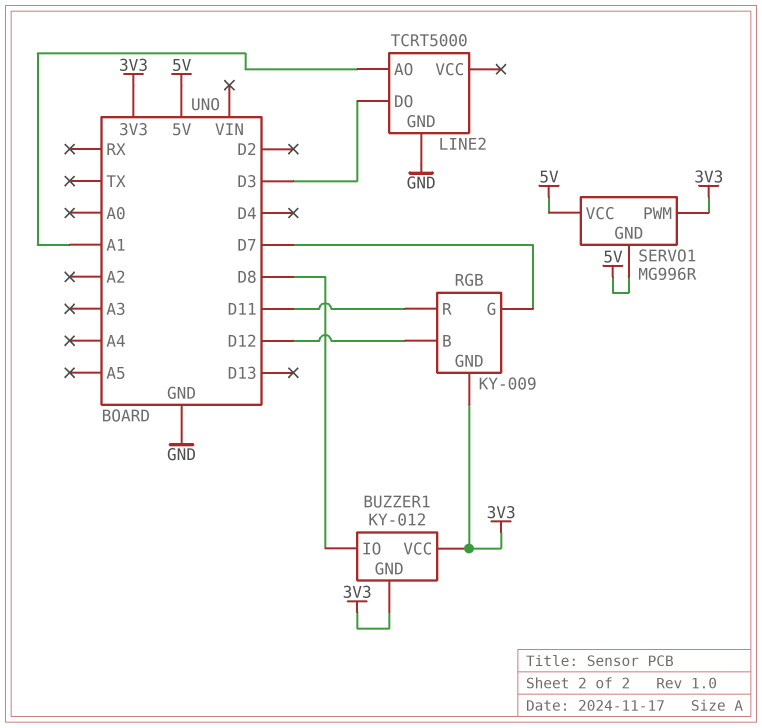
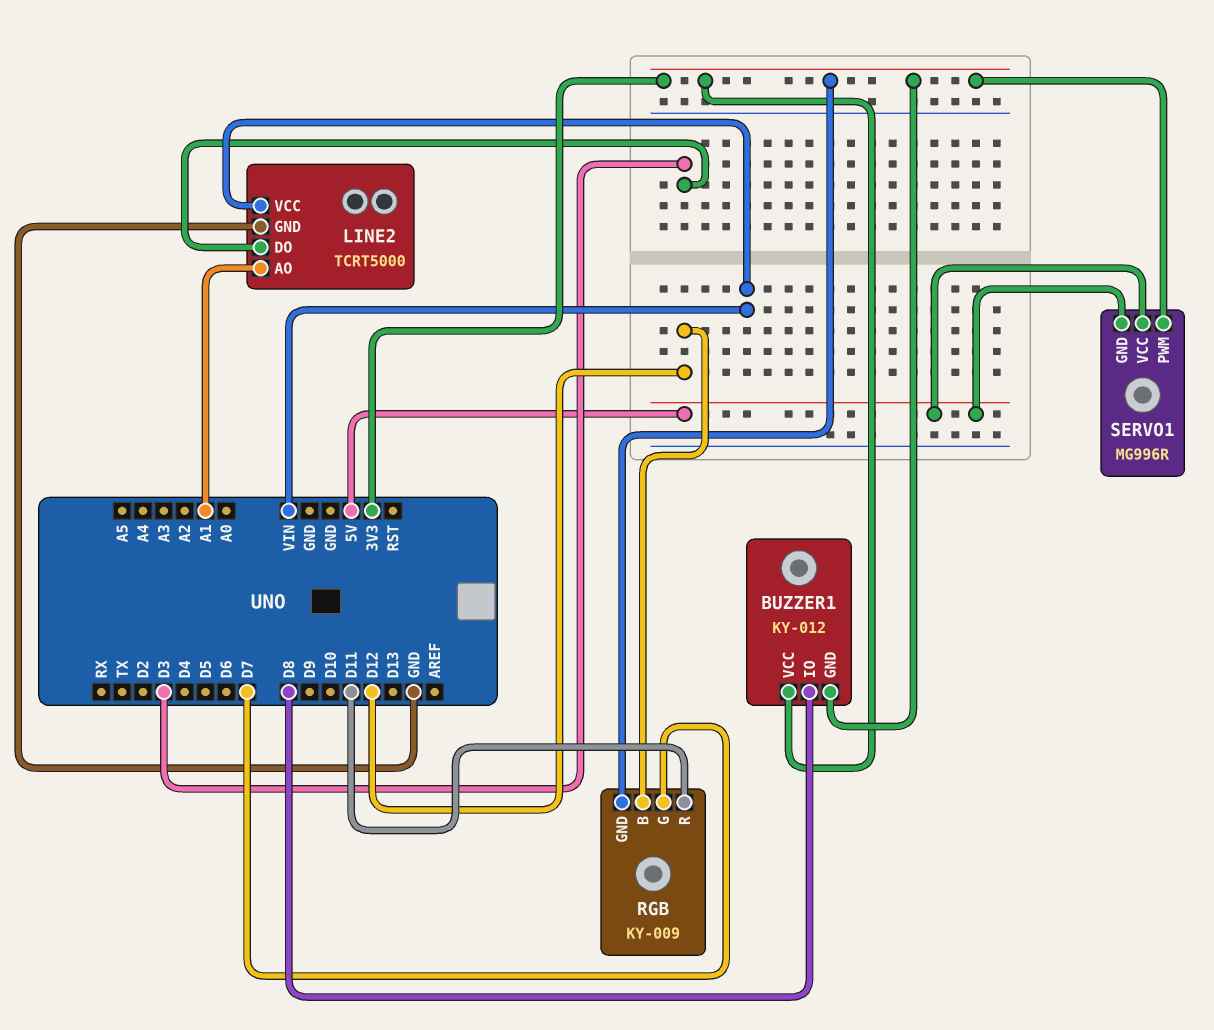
LINE2 pin VCC: none -> VIN

